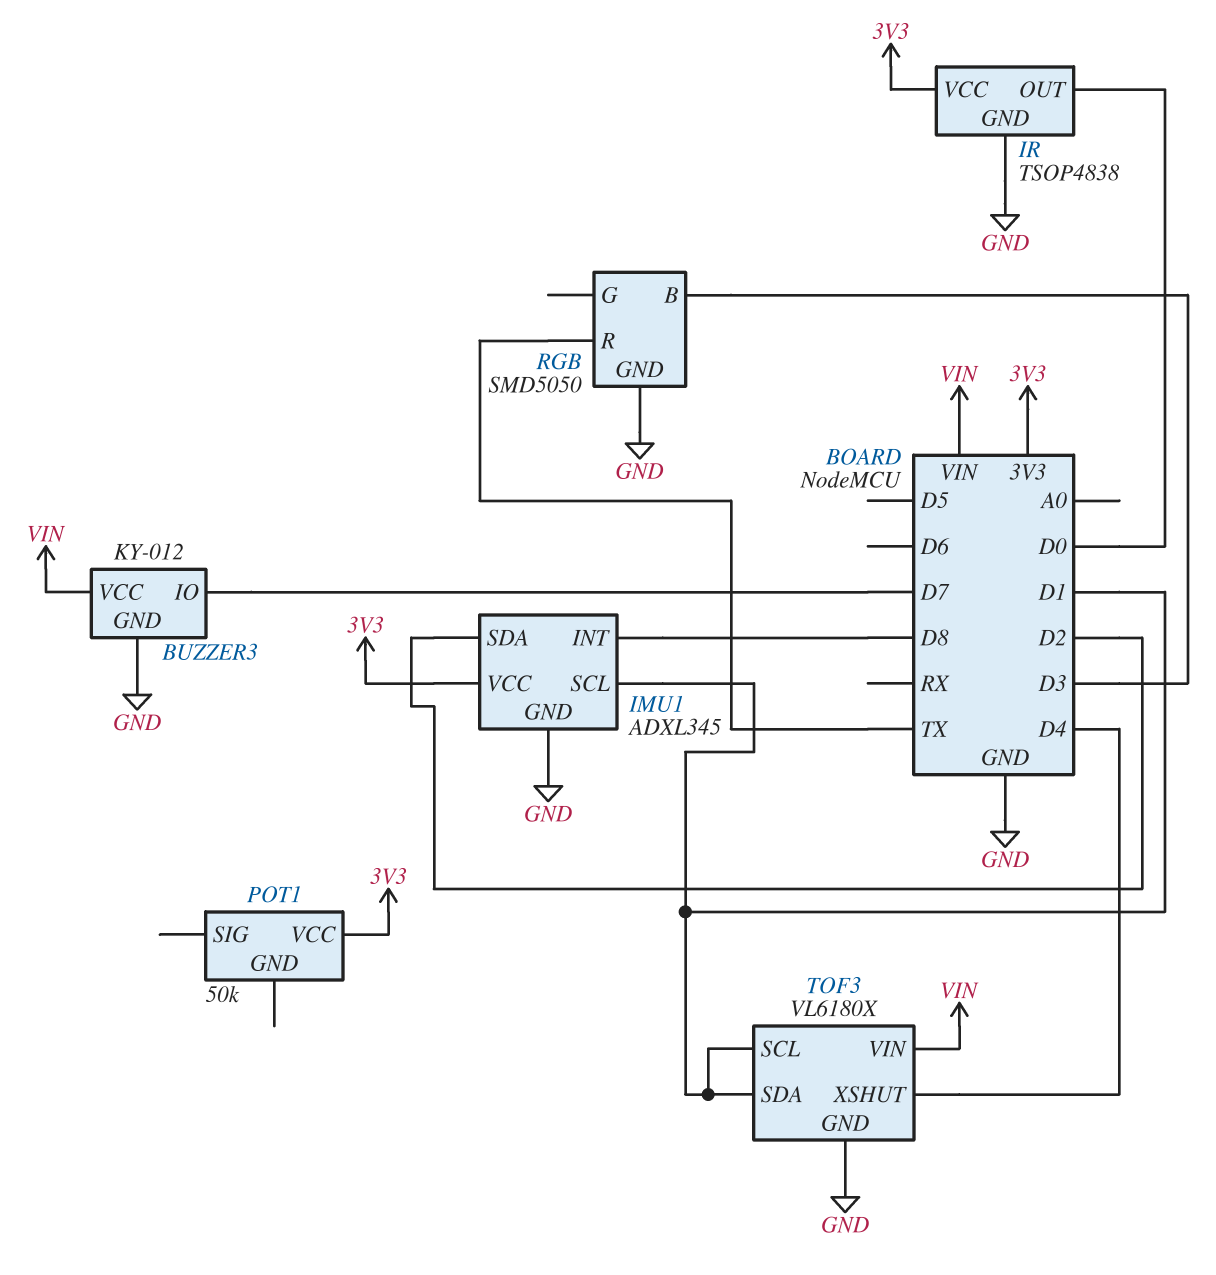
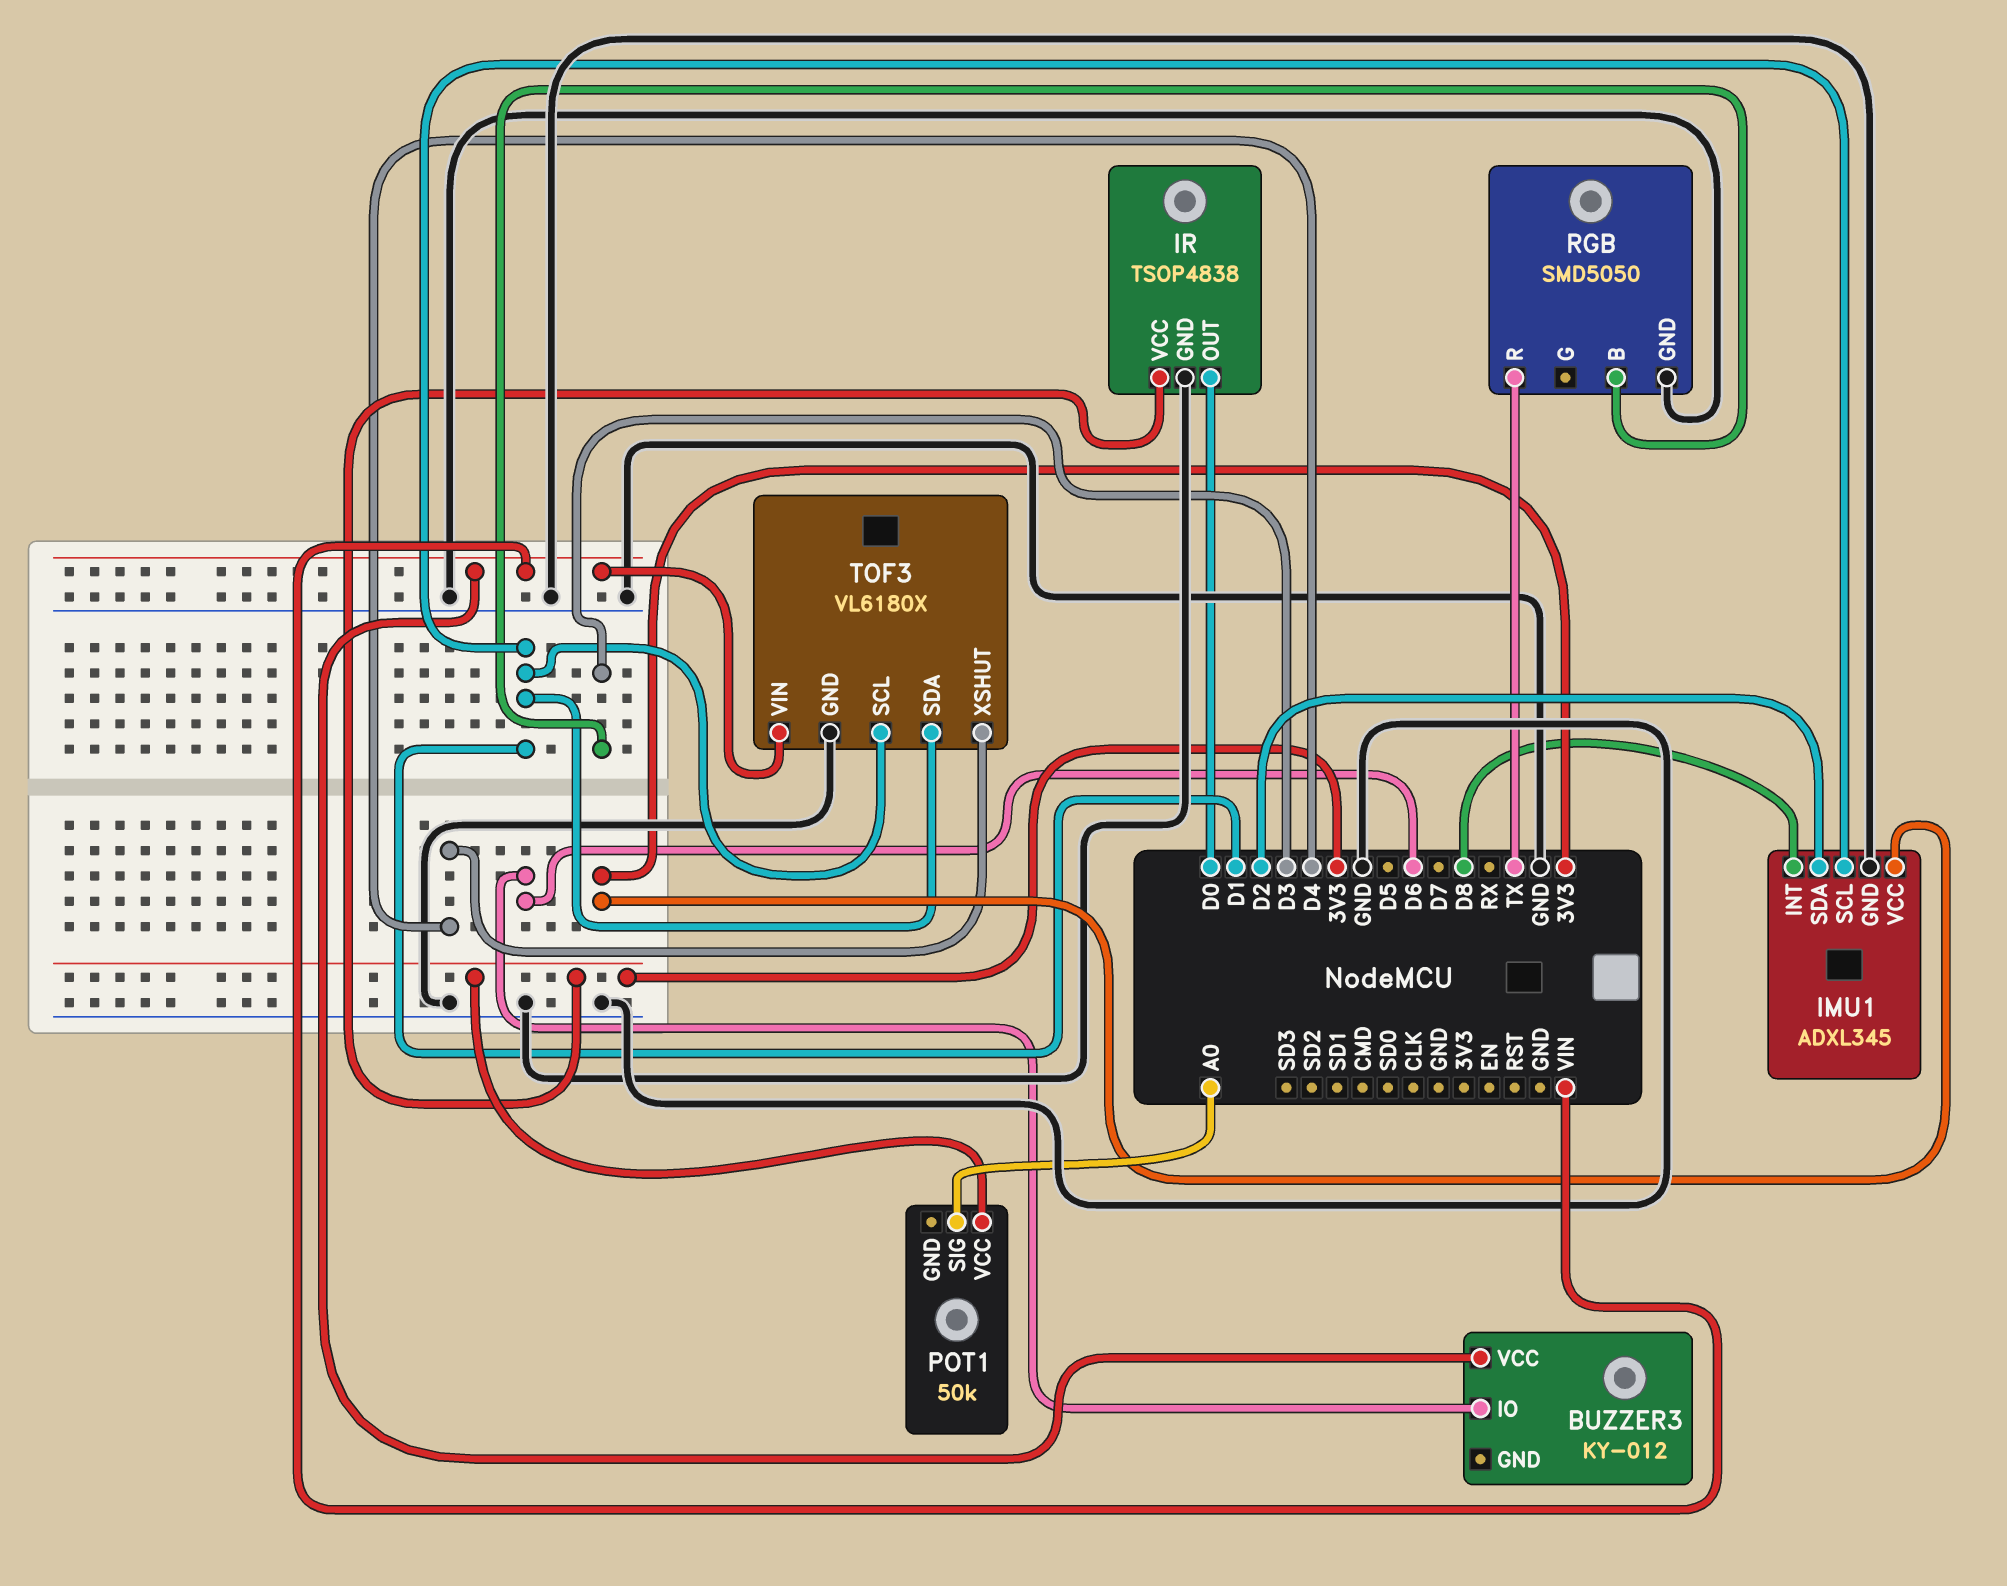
BUZZER3 pin GND: GND -> none
BUZZER3 pin IO: D7 -> D6
POT1 pin SIG: none -> A0

